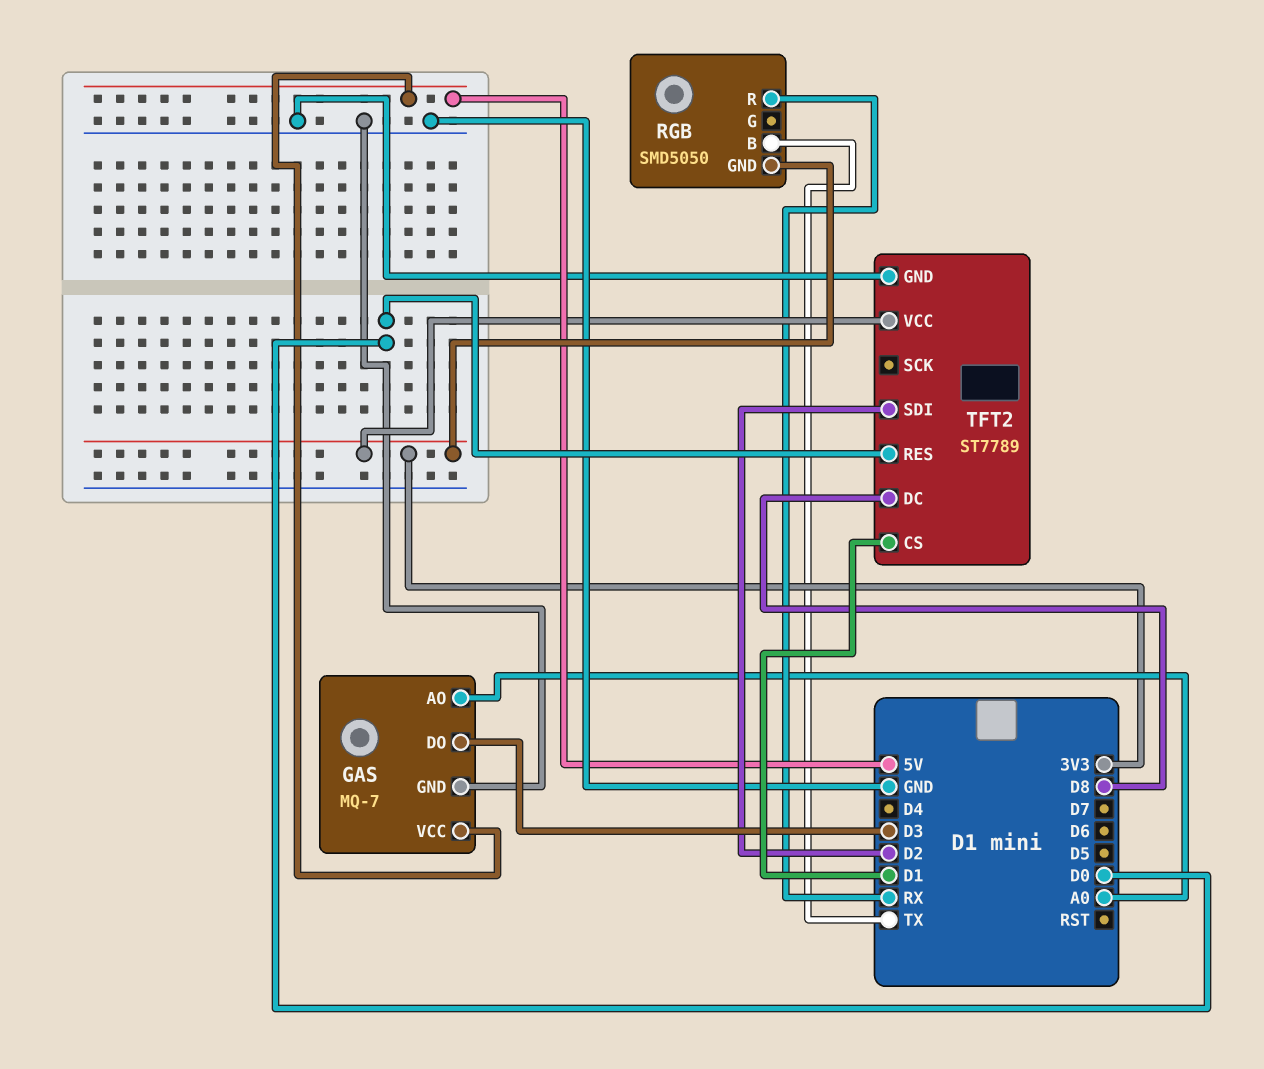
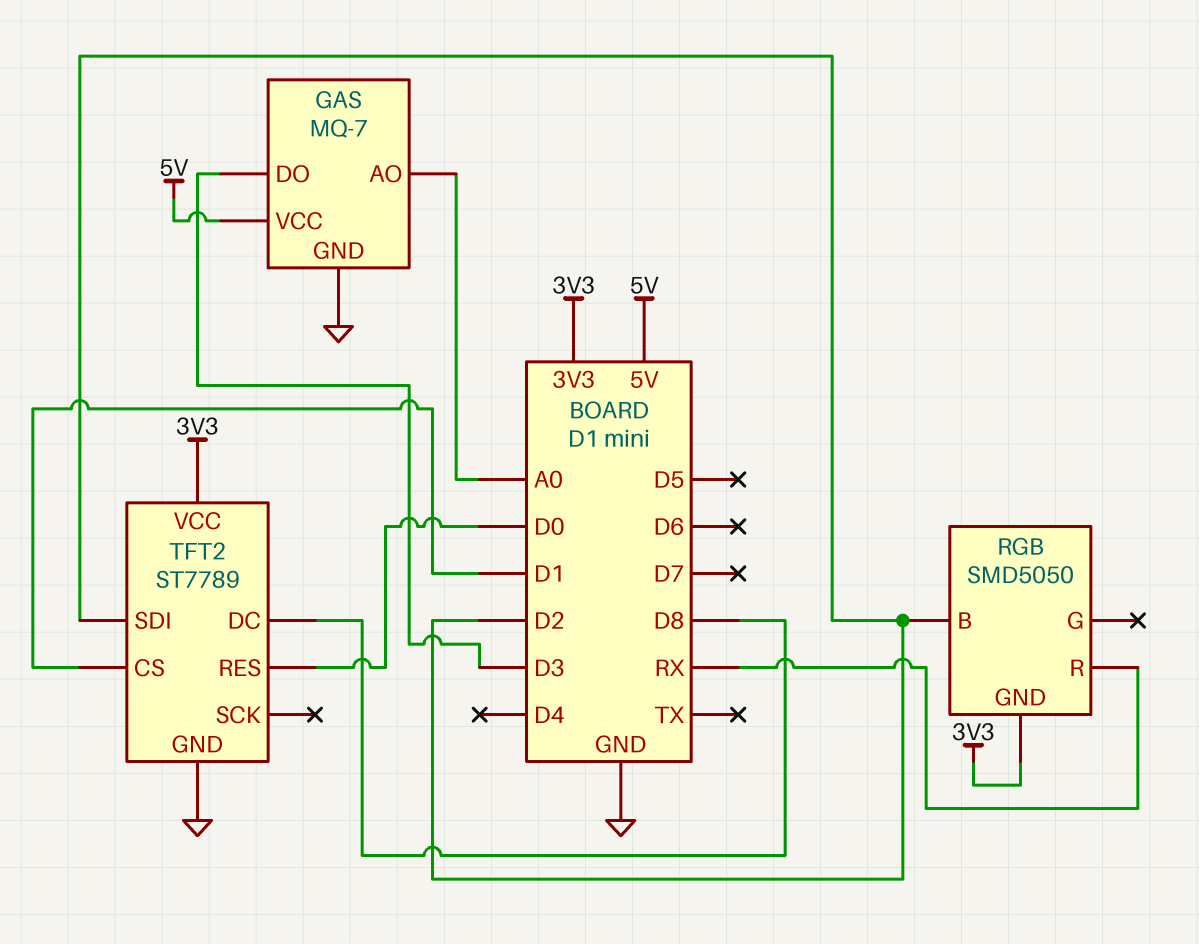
RGB pin B: TX -> D2

